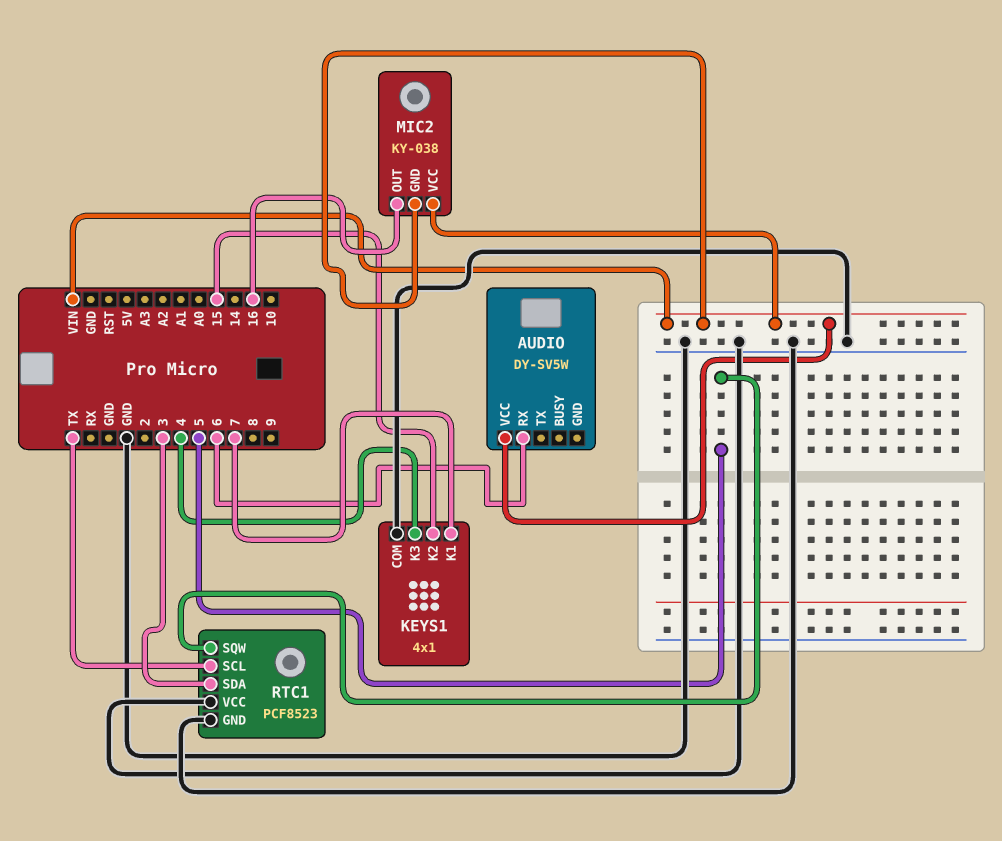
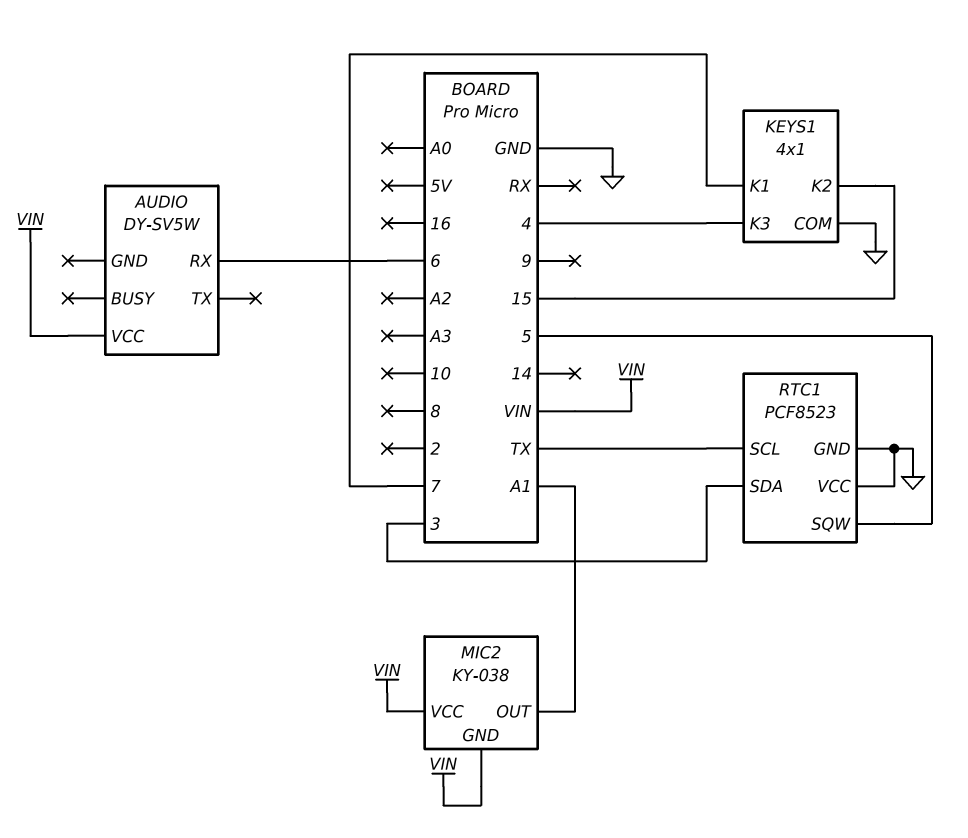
MIC2 pin OUT: 16 -> A1

